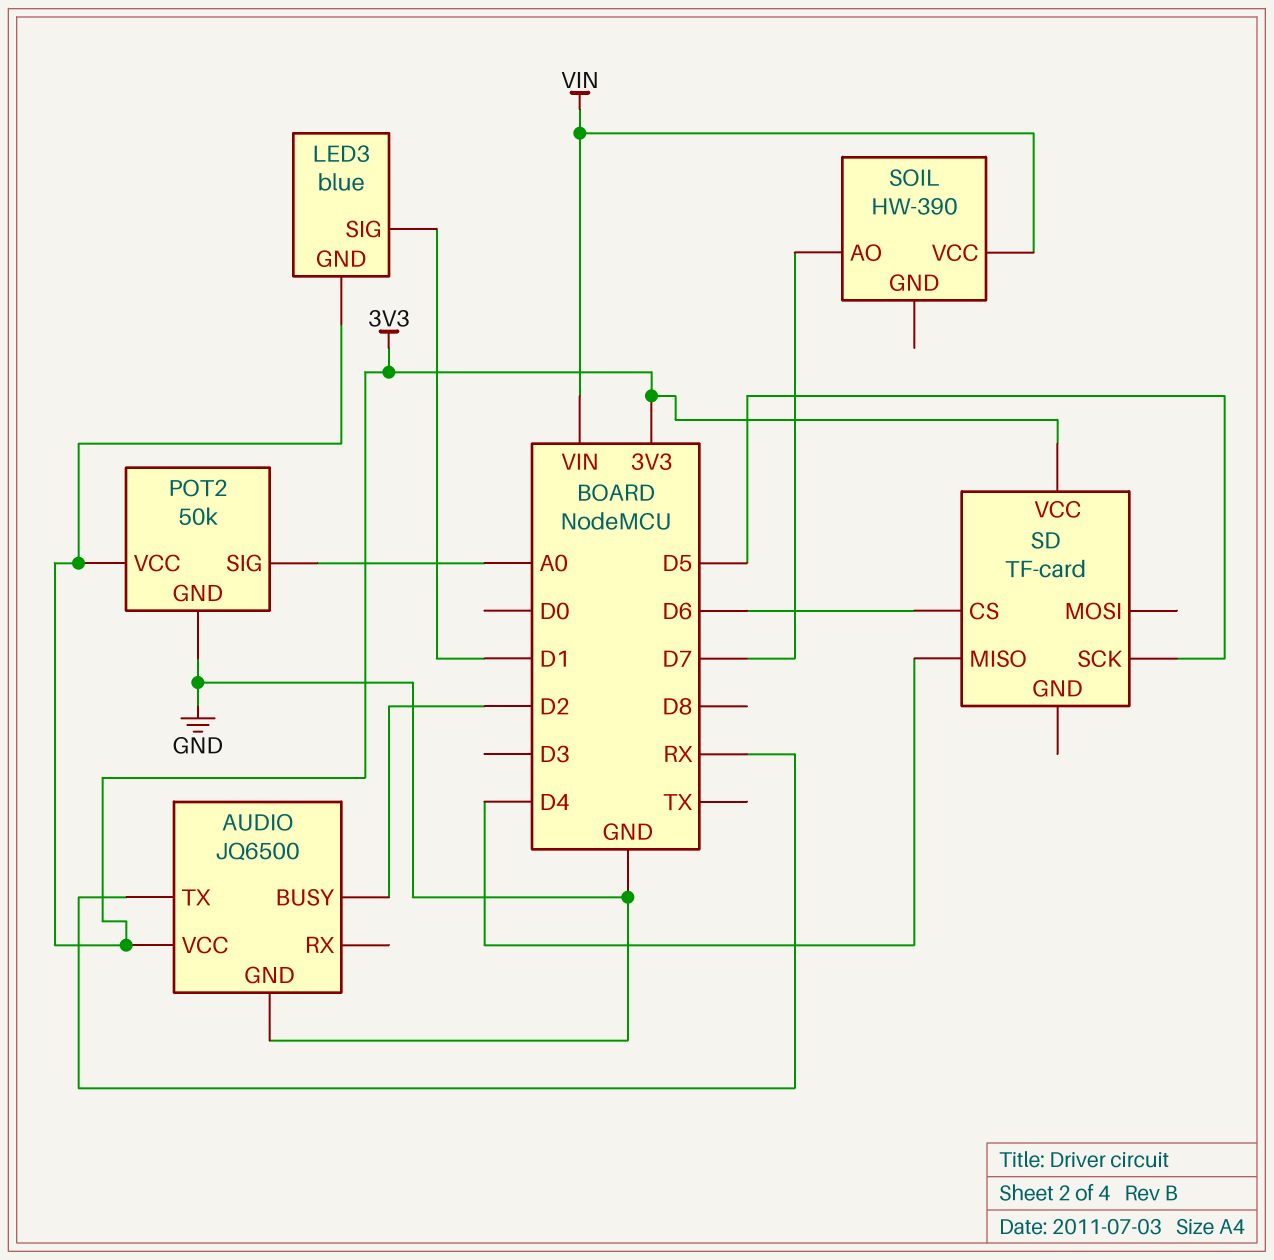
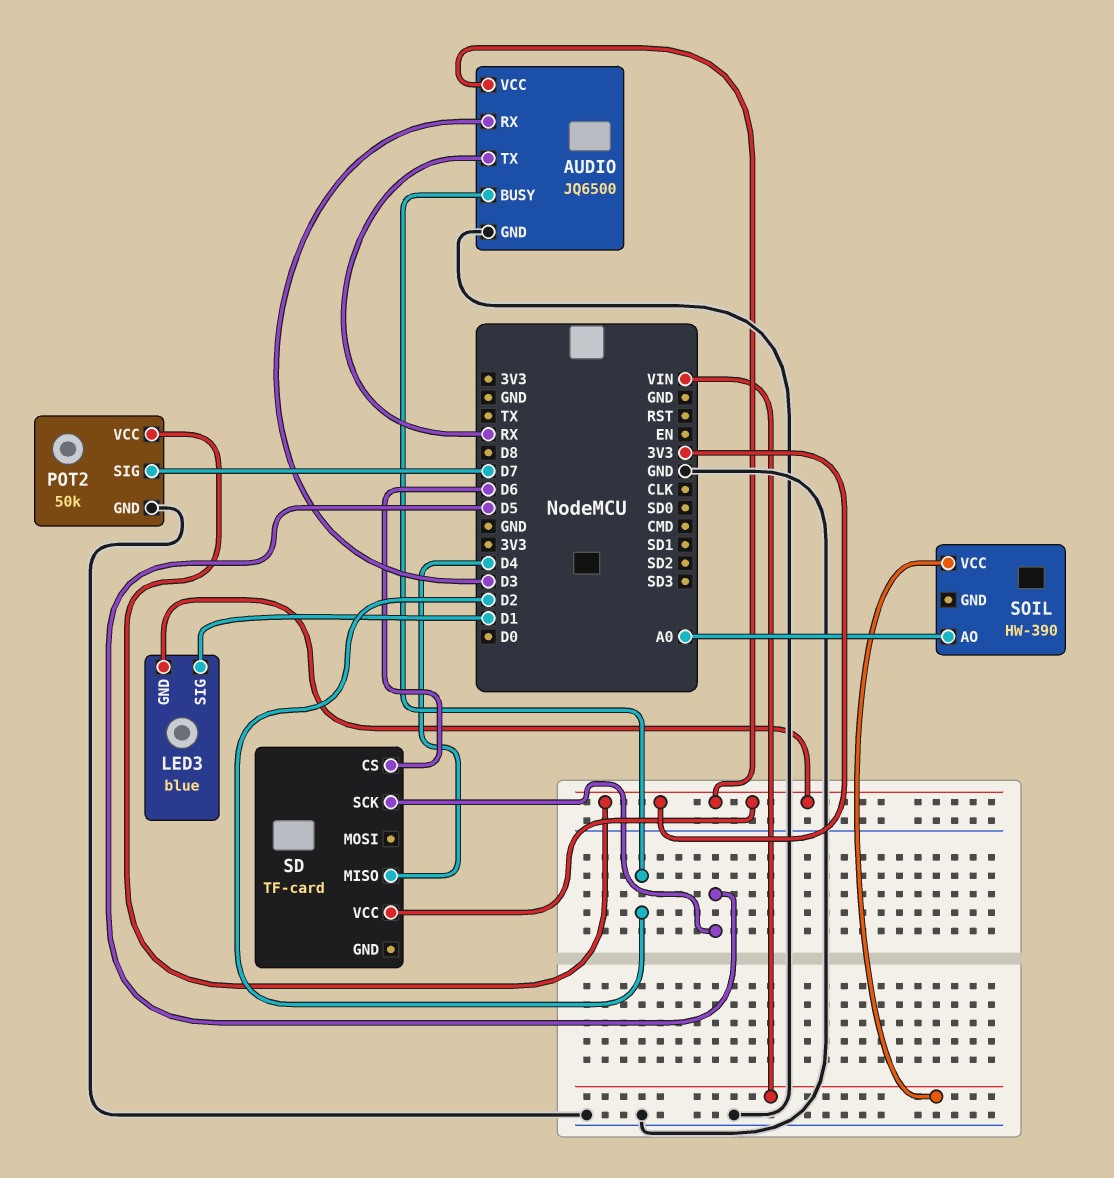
AUDIO pin RX: none -> D3
POT2 pin SIG: A0 -> D7
SOIL pin AO: D7 -> A0

